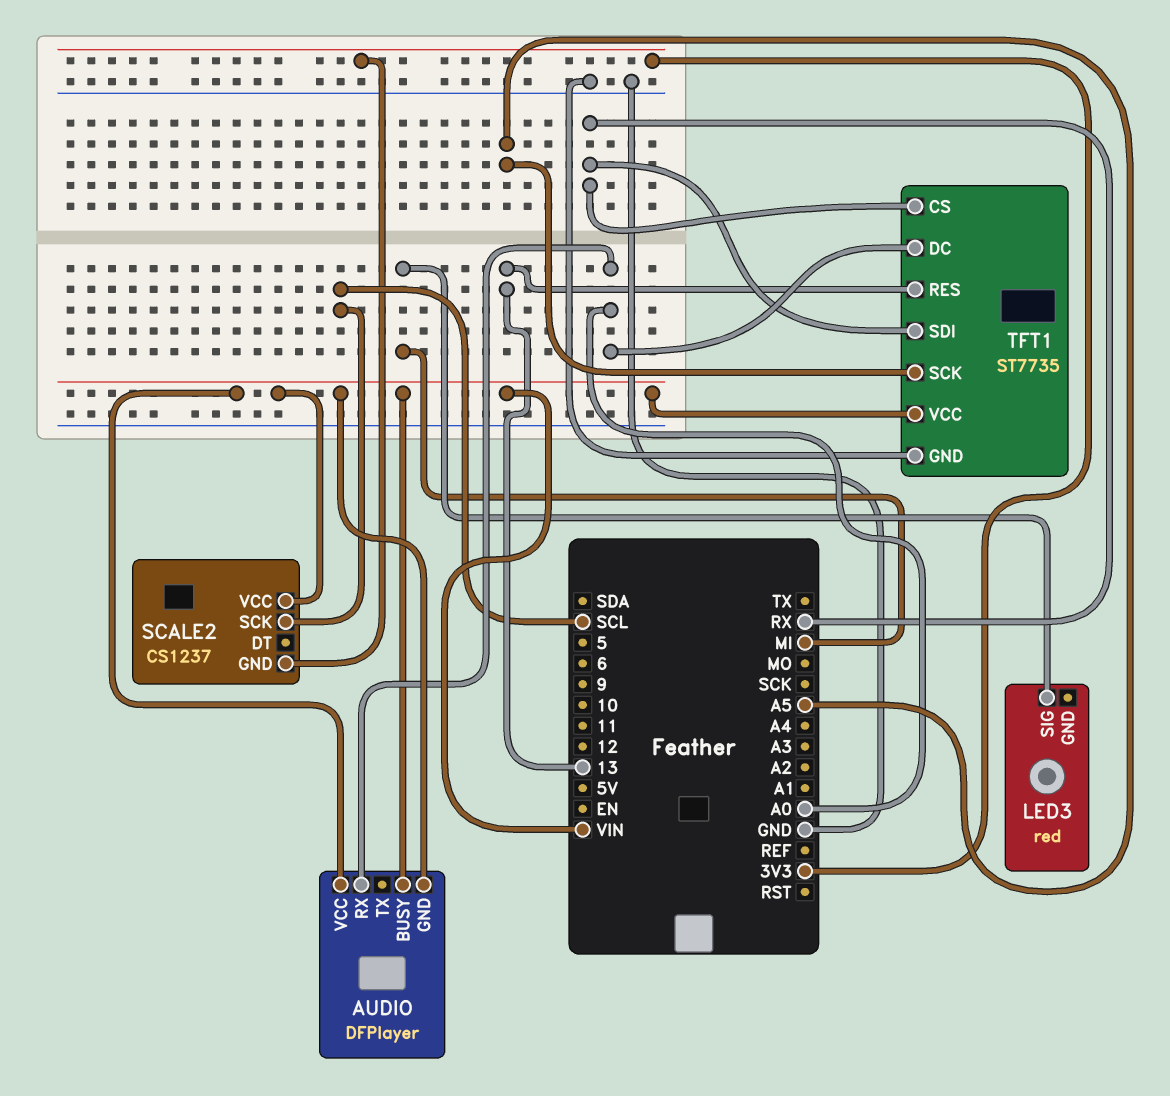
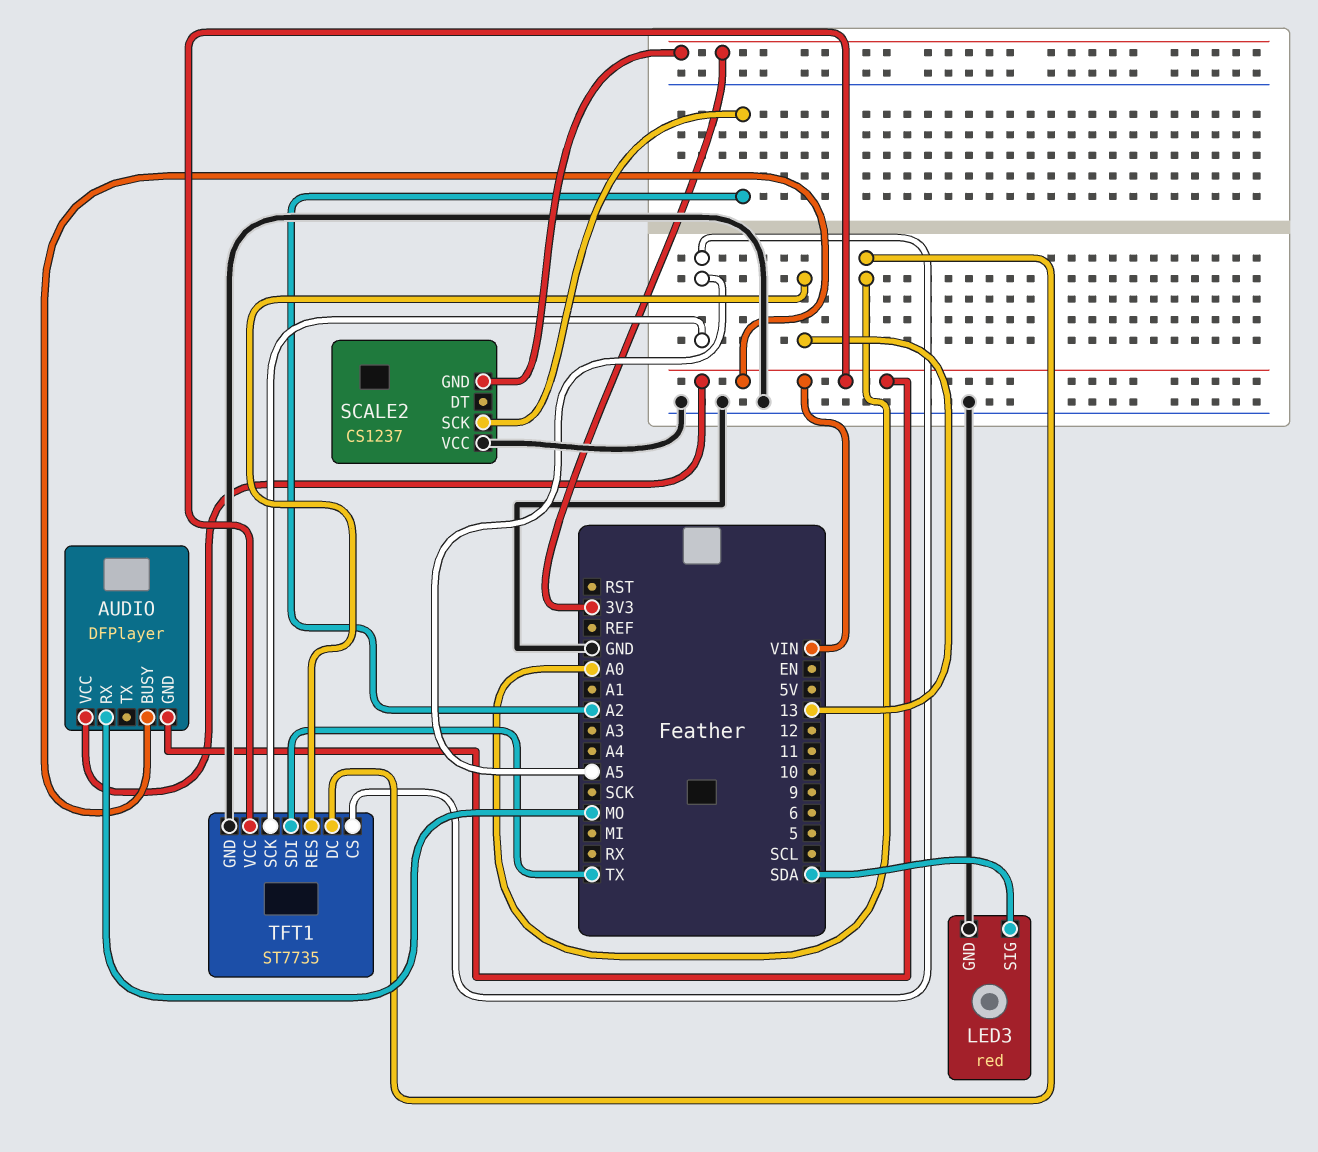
AUDIO pin RX: A0 -> MO
LED3 pin GND: none -> GND
LED3 pin SIG: MI -> SDA
SCALE2 pin SCK: SCL -> A2
SCALE2 pin VCC: VIN -> GND
TFT1 pin CS: RX -> A5
TFT1 pin SDI: RX -> TX

